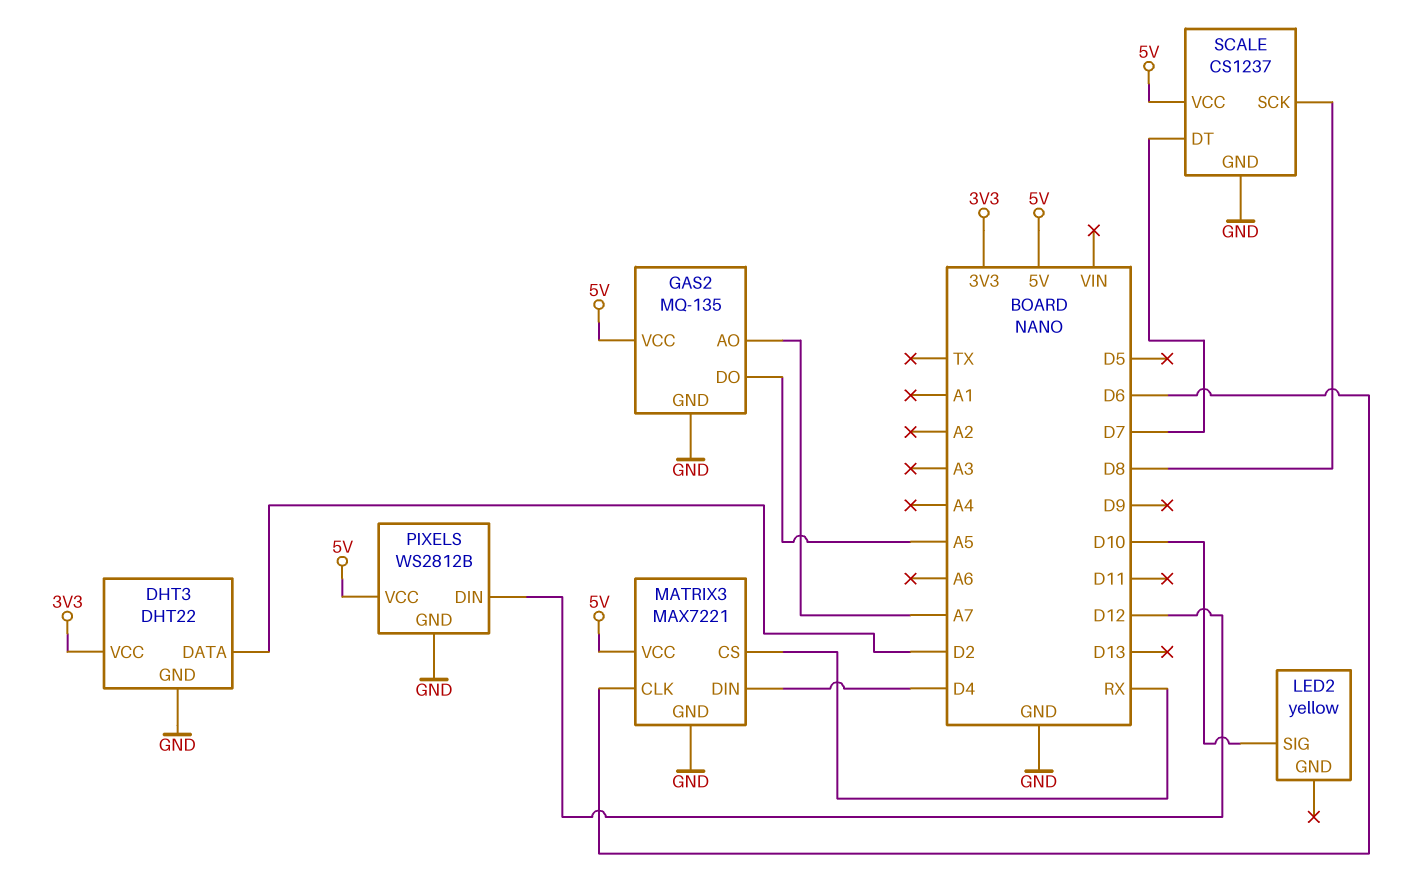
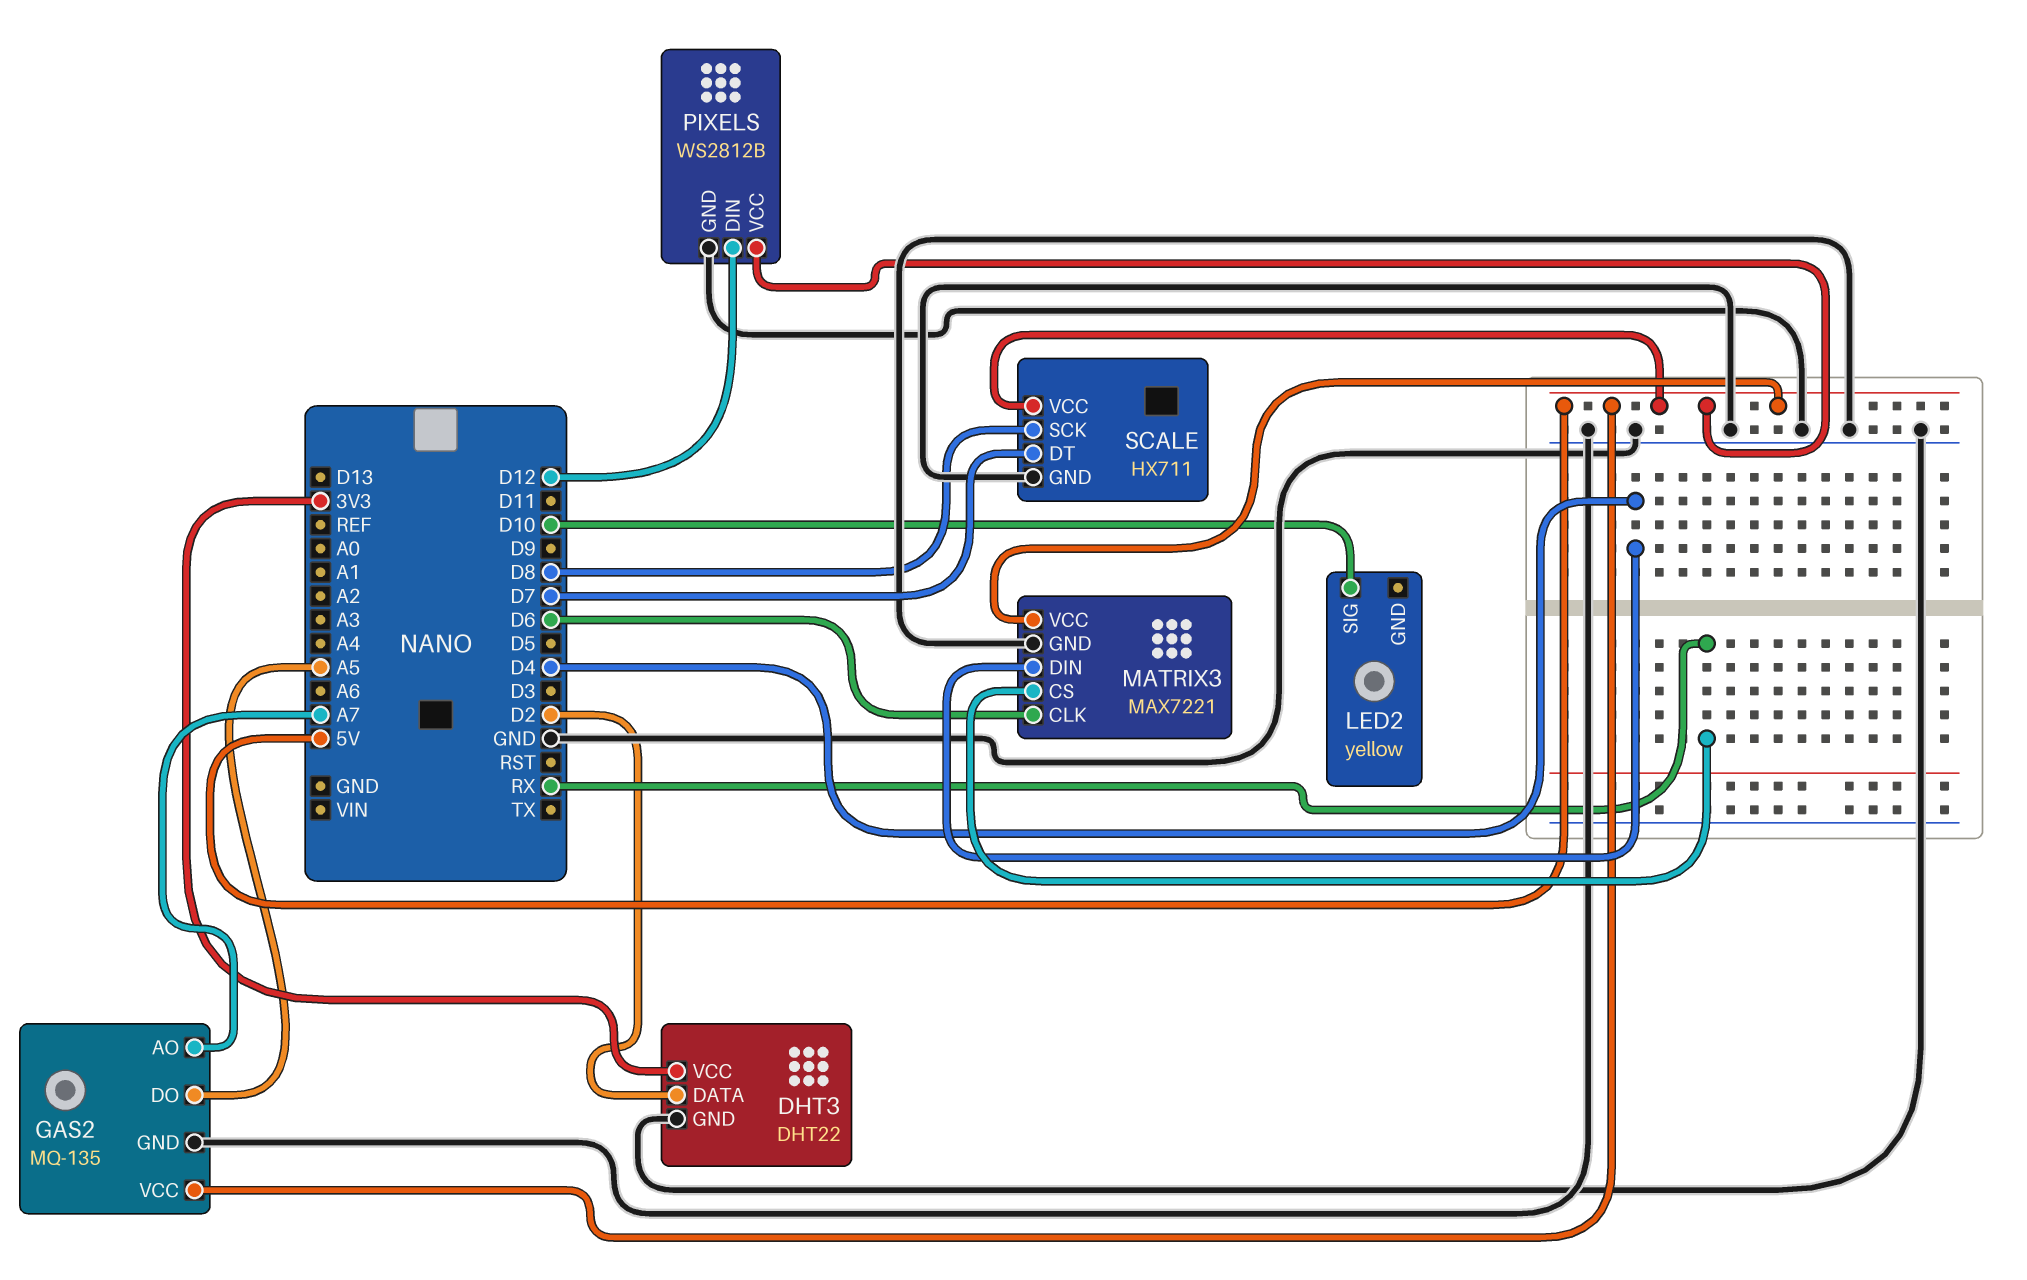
SCALE: CS1237 -> HX711

